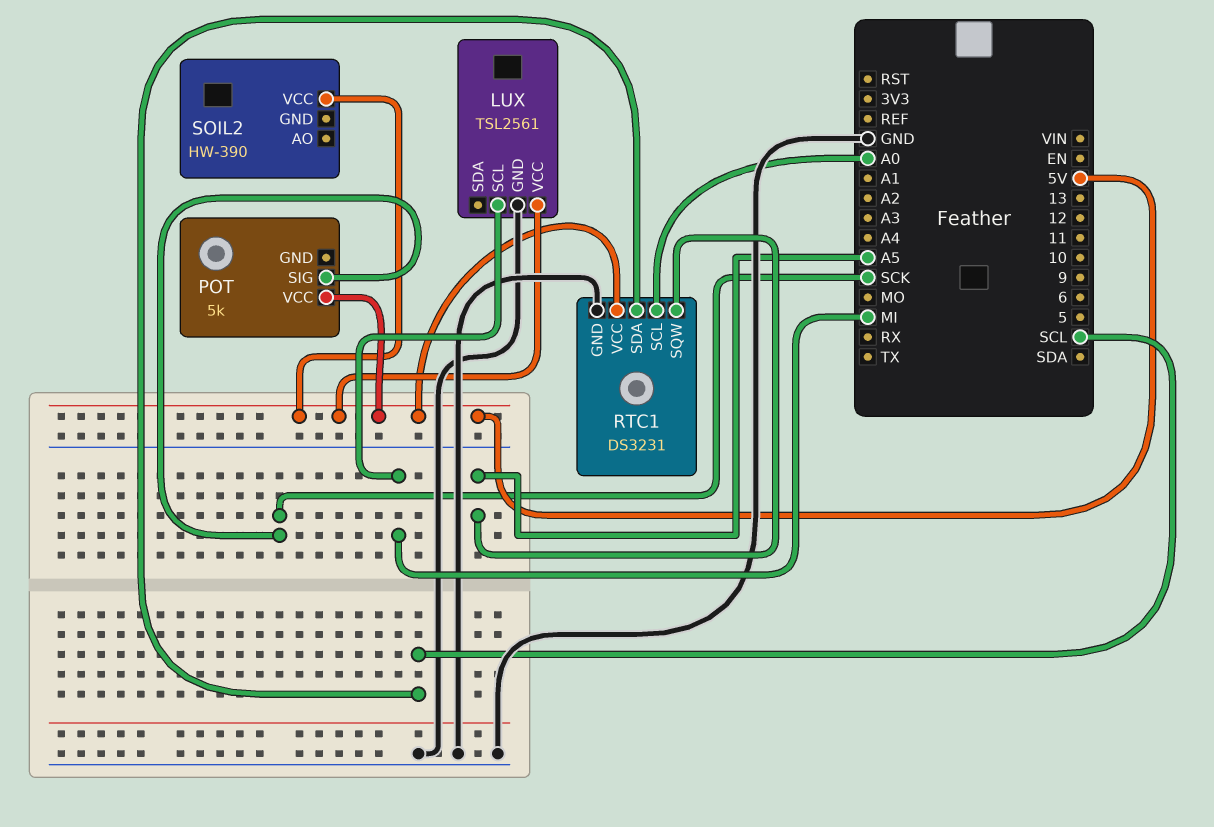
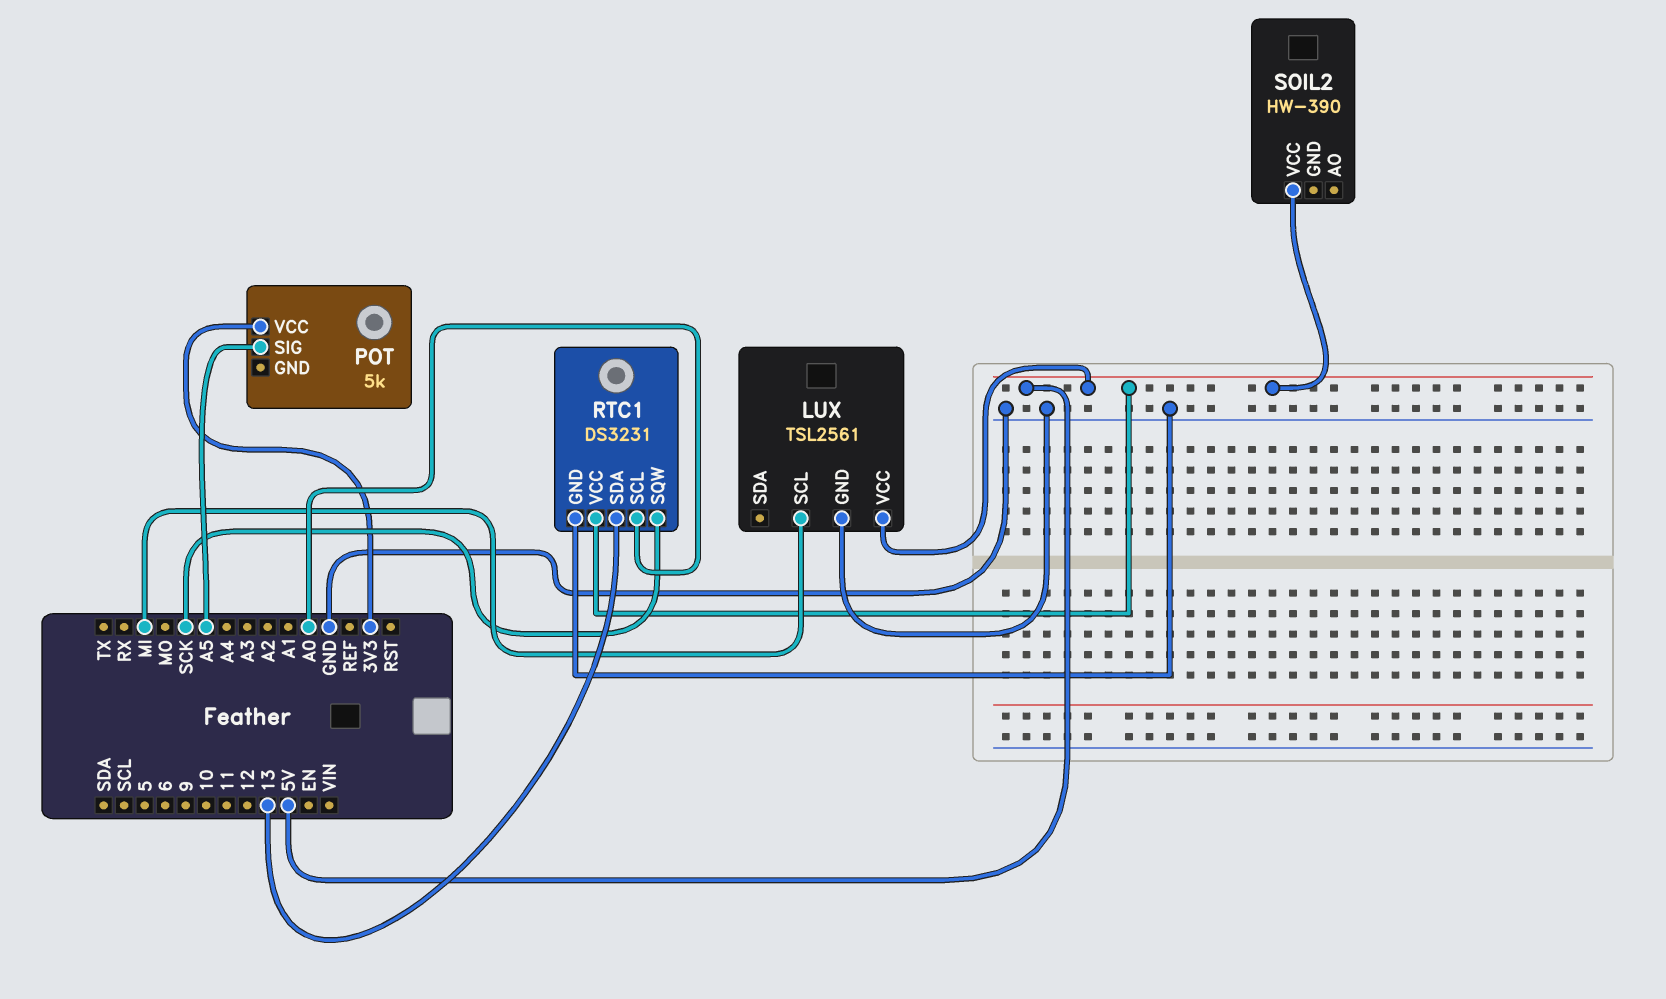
POT pin SIG: SCK -> A5
POT pin VCC: 5V -> 3V3
RTC1 pin SDA: SCL -> 13
RTC1 pin SQW: A5 -> SCK

